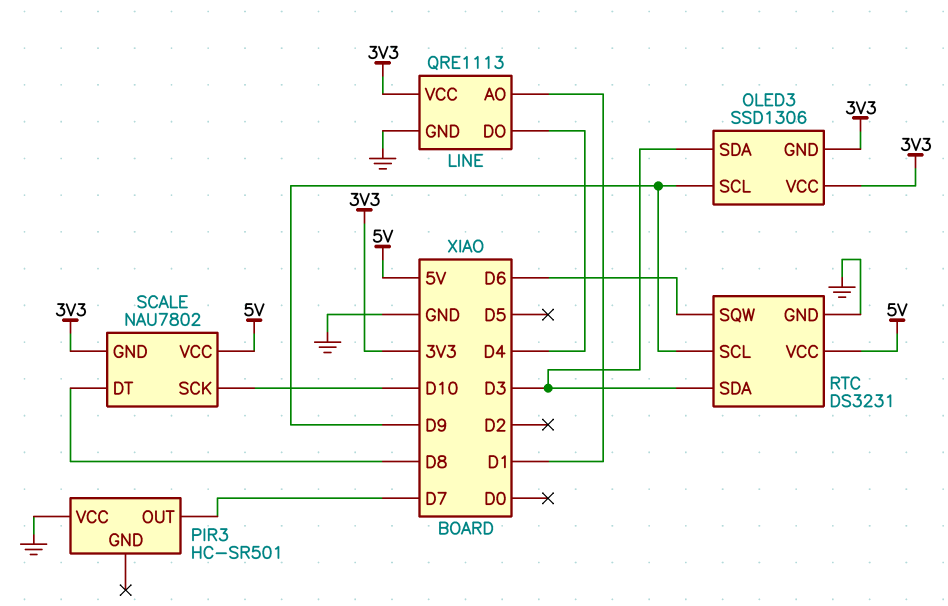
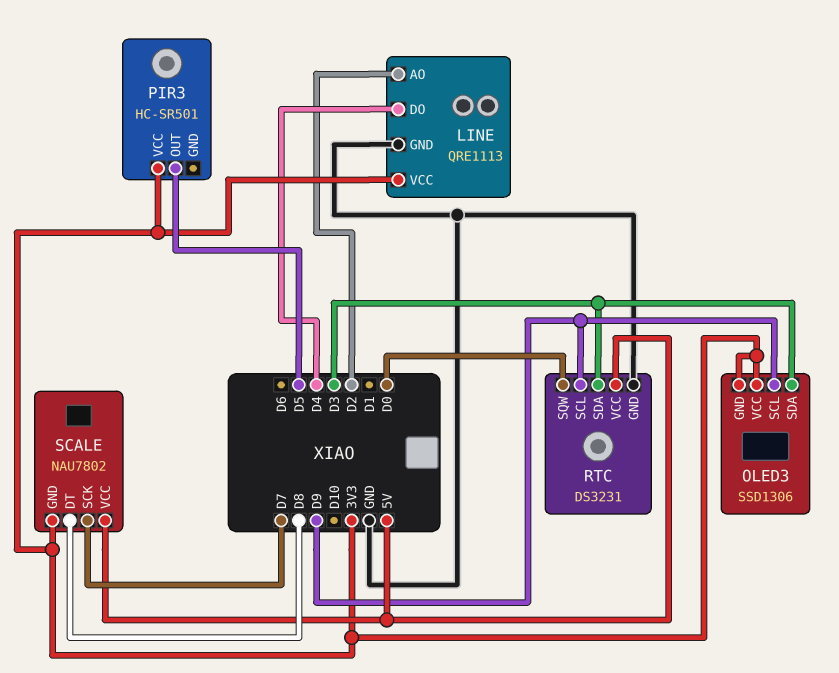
LINE pin AO: D1 -> D2
PIR3 pin OUT: D7 -> D5
PIR3 pin VCC: GND -> 3V3
RTC pin SQW: D6 -> D0
SCALE pin SCK: D10 -> D7

